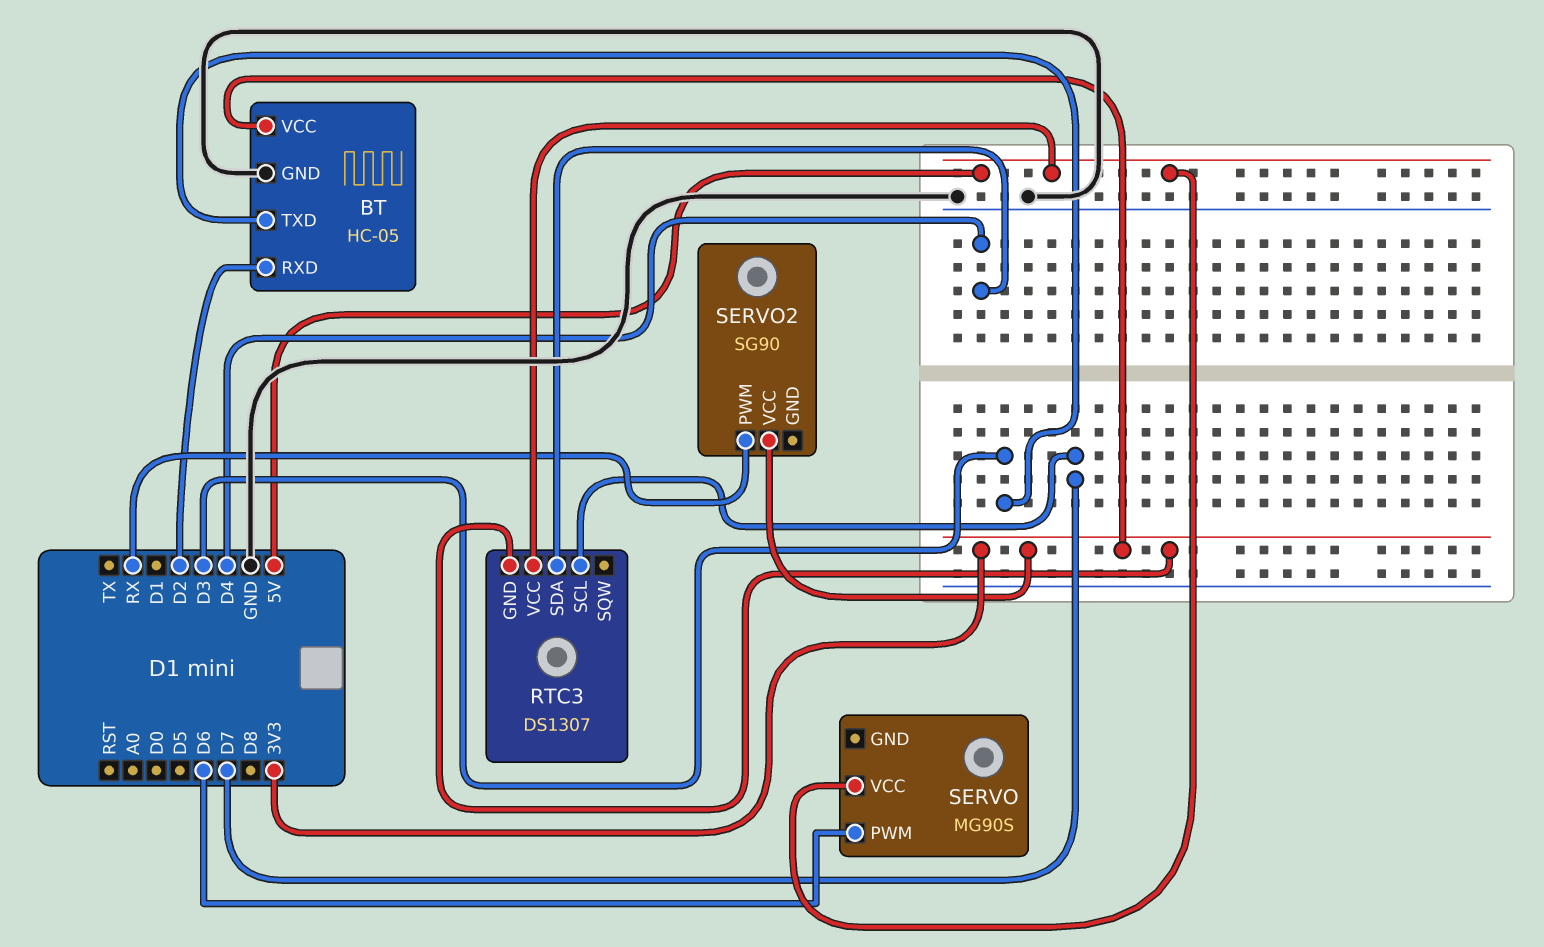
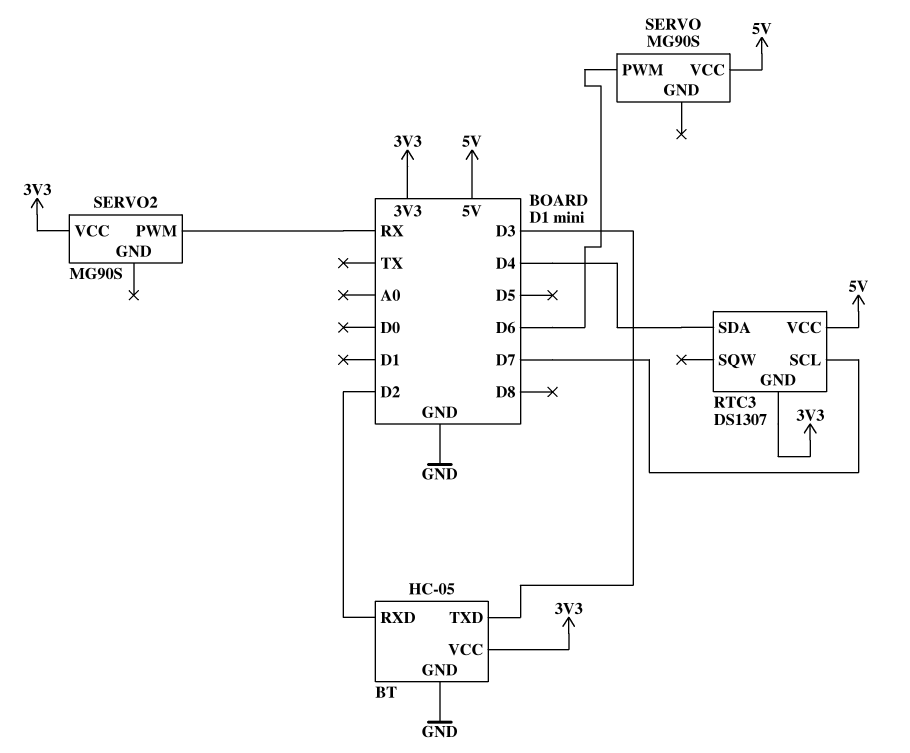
SERVO2: SG90 -> MG90S

